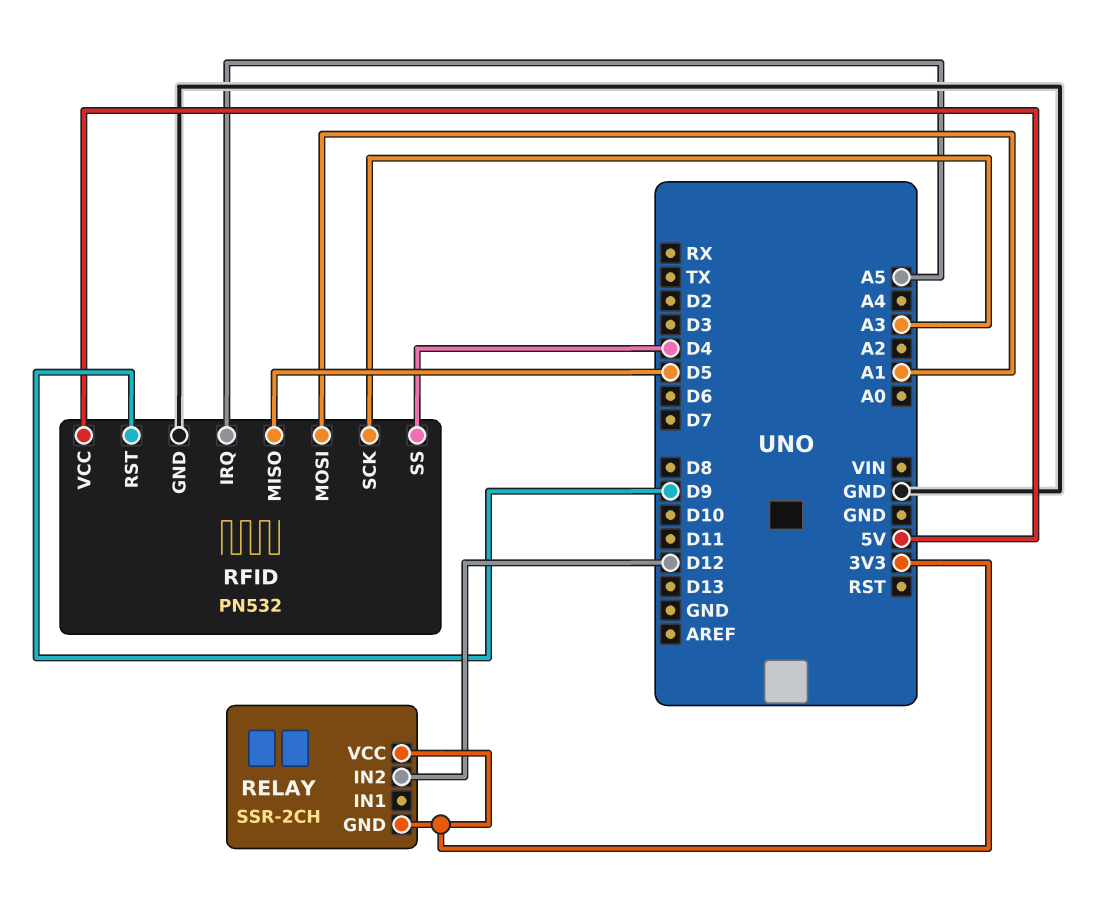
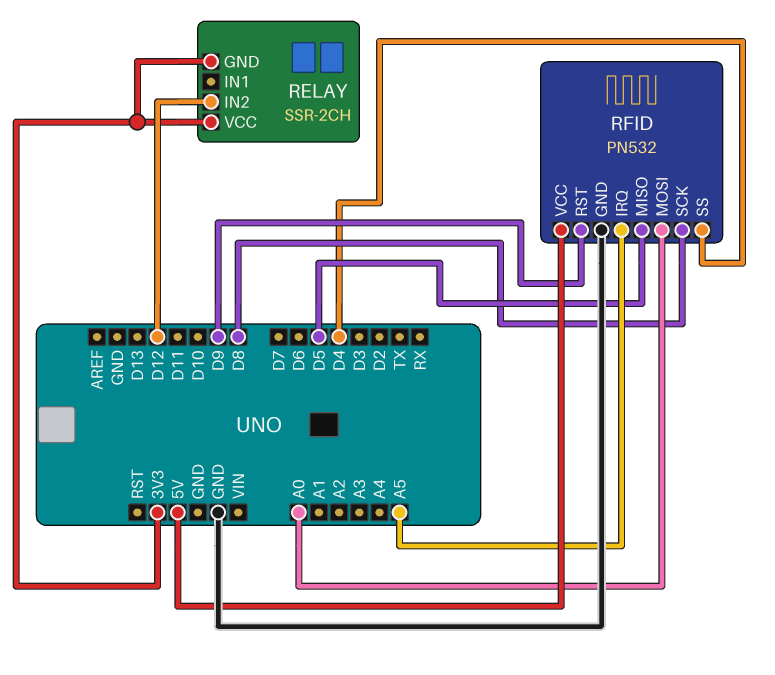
RFID pin MOSI: A1 -> A0
RFID pin SCK: A3 -> D8

